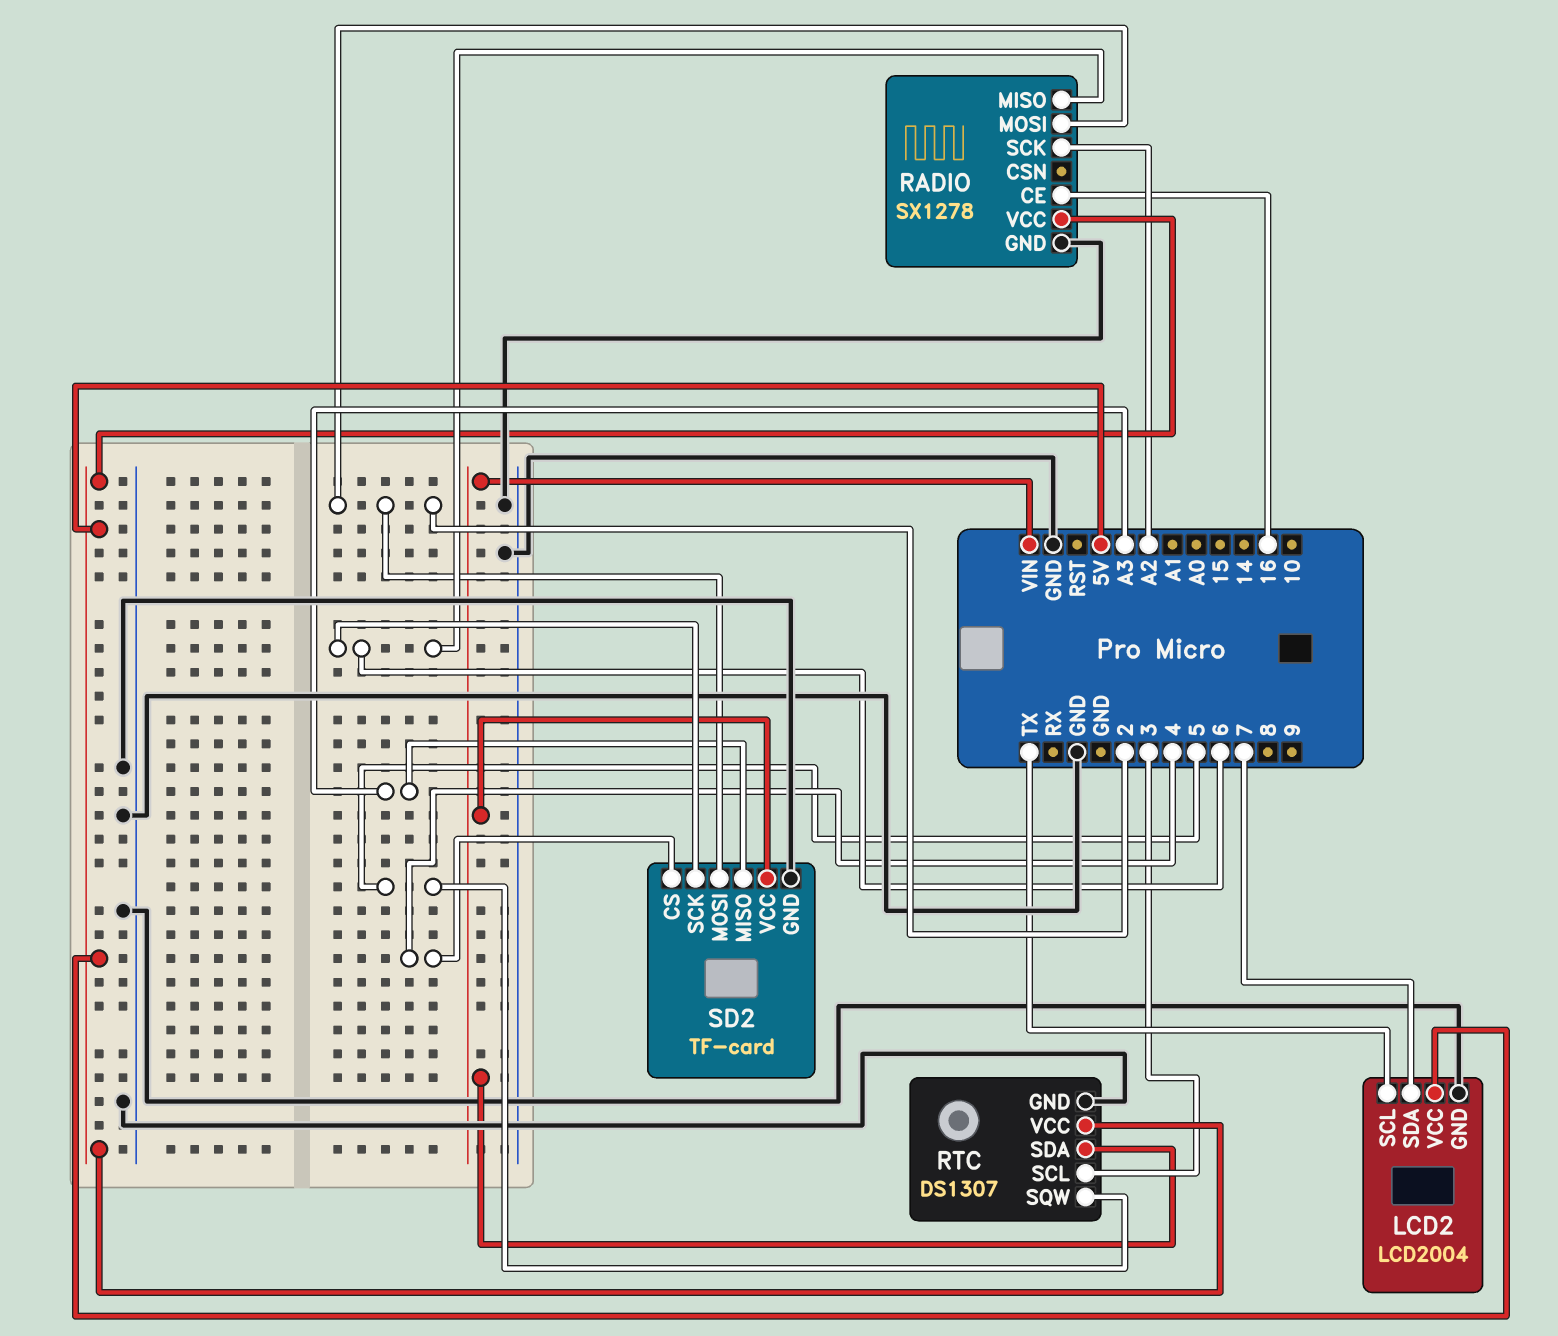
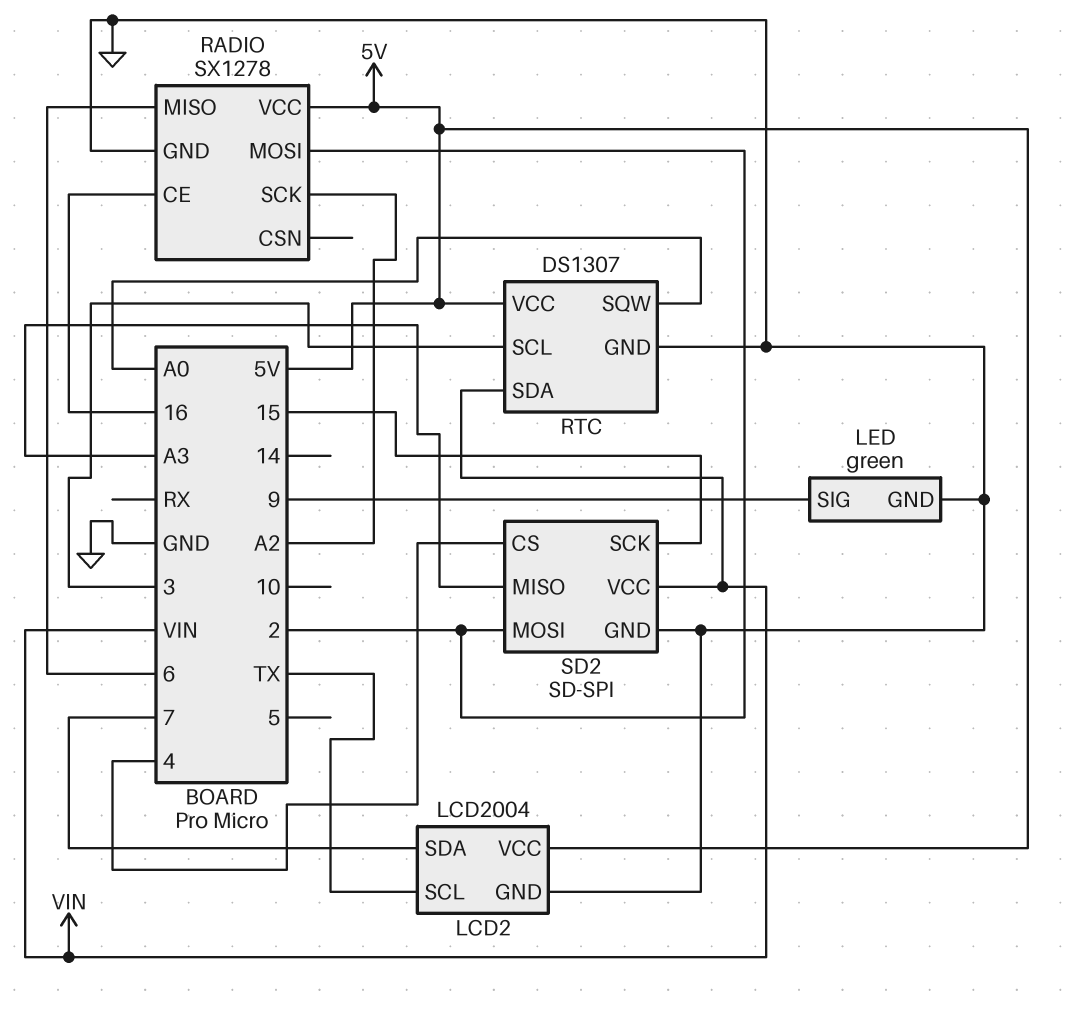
LED: none -> green
LED pin GND: none -> GND
LED pin SIG: none -> 9
RTC pin SQW: 5 -> A0
SD2: TF-card -> SD-SPI
SD2 pin SCK: 6 -> 15

